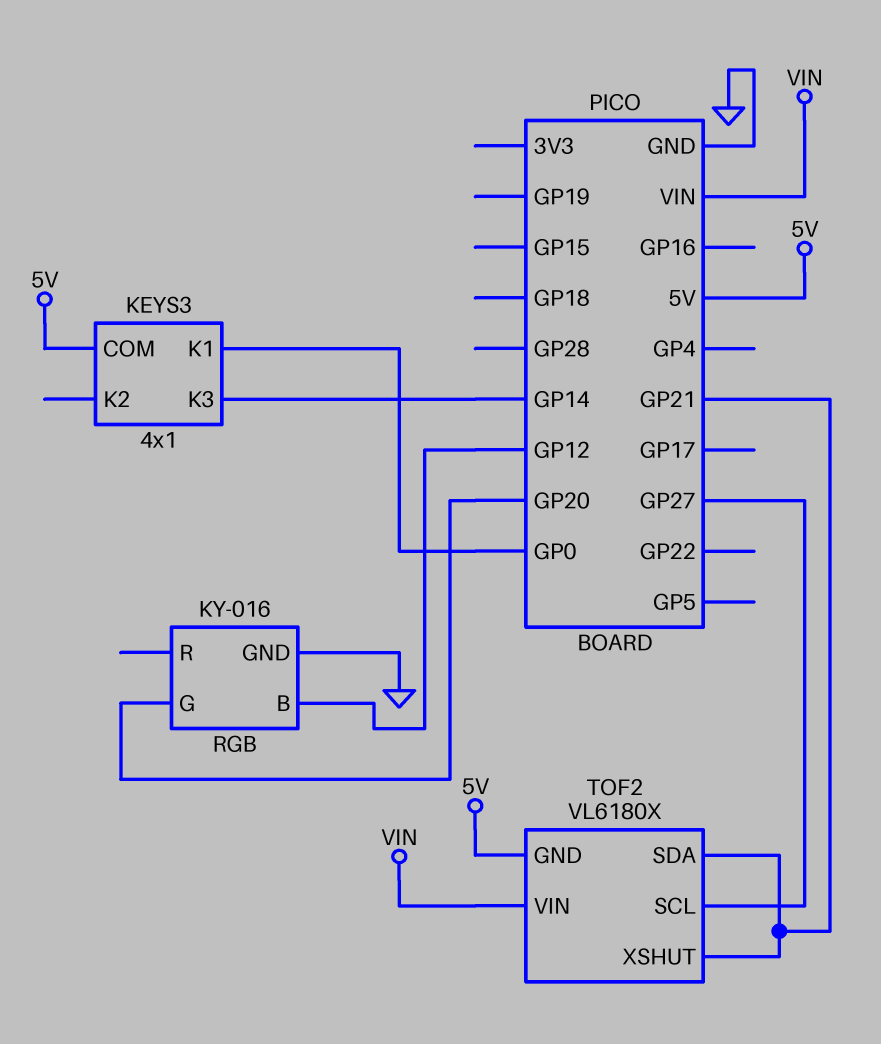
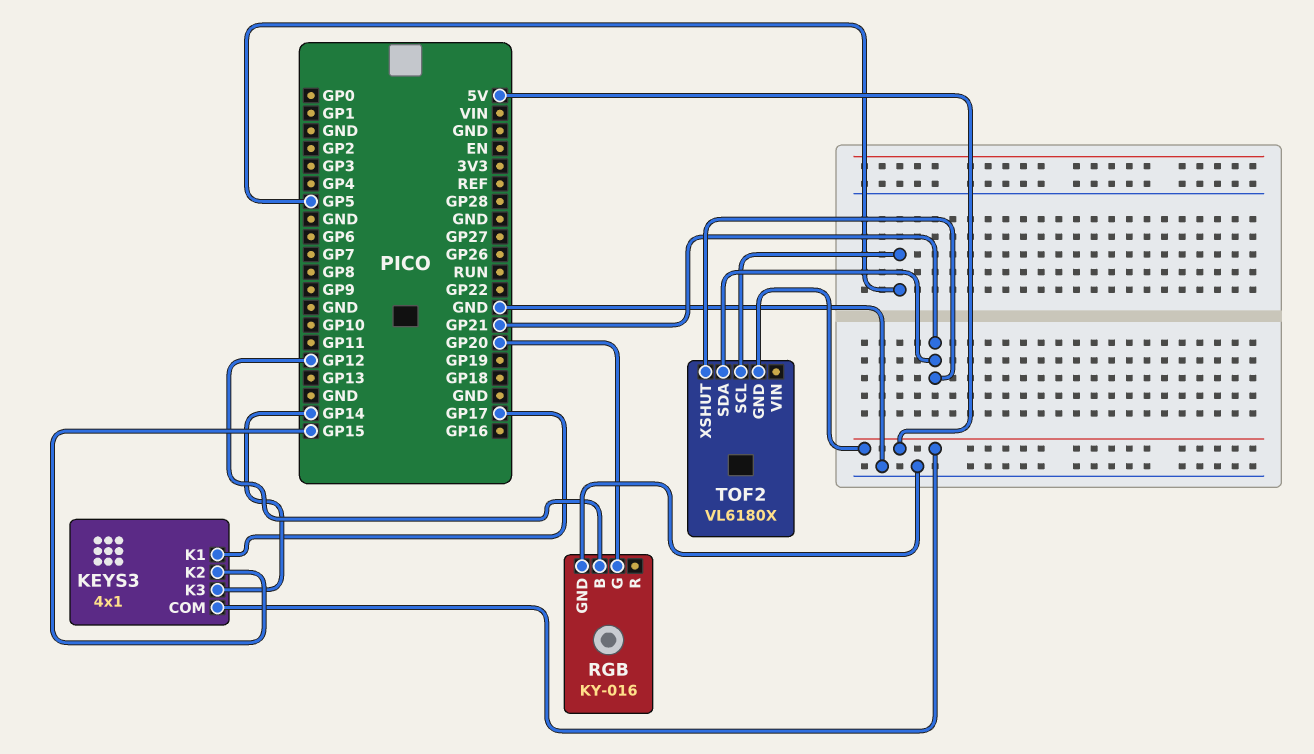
KEYS3 pin K1: GP0 -> GP17
KEYS3 pin K2: none -> GP15
TOF2 pin SCL: GP27 -> GP5
TOF2 pin VIN: VIN -> none

